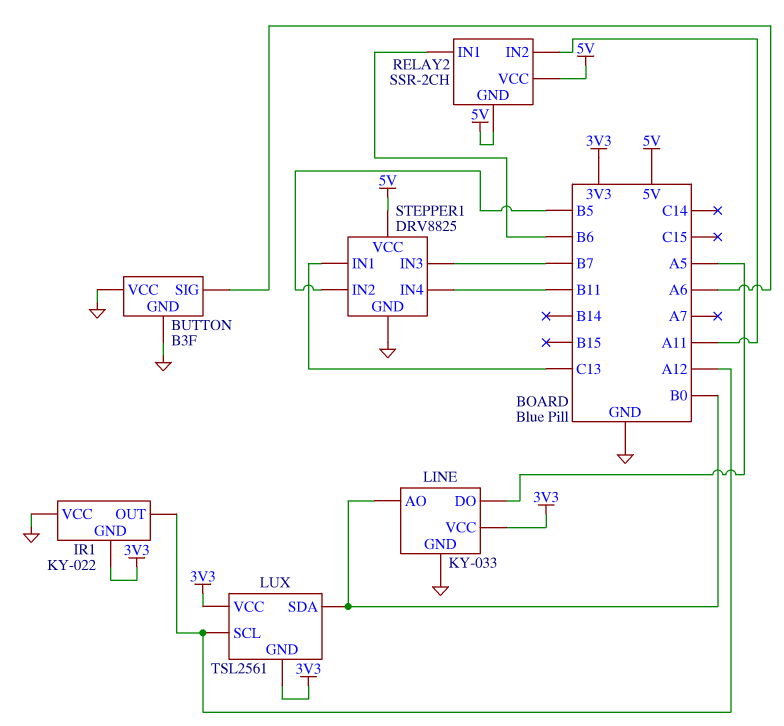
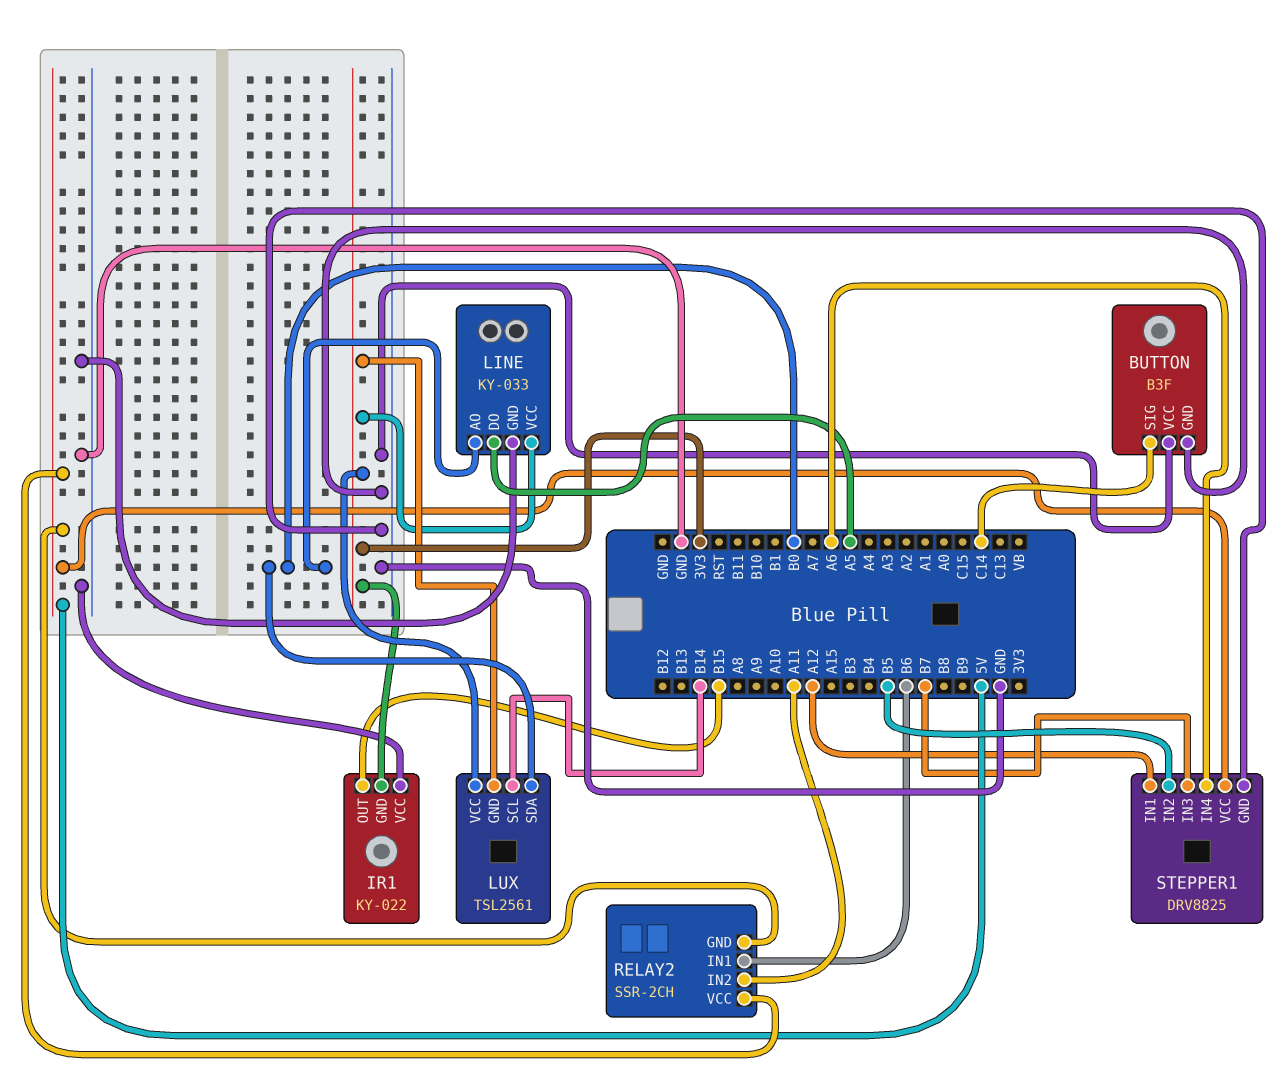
BUTTON pin SIG: A6 -> C14
IR1 pin OUT: A12 -> B15
LUX pin SCL: A12 -> B14
STEPPER1 pin IN1: C13 -> A12
STEPPER1 pin IN4: B11 -> A6

